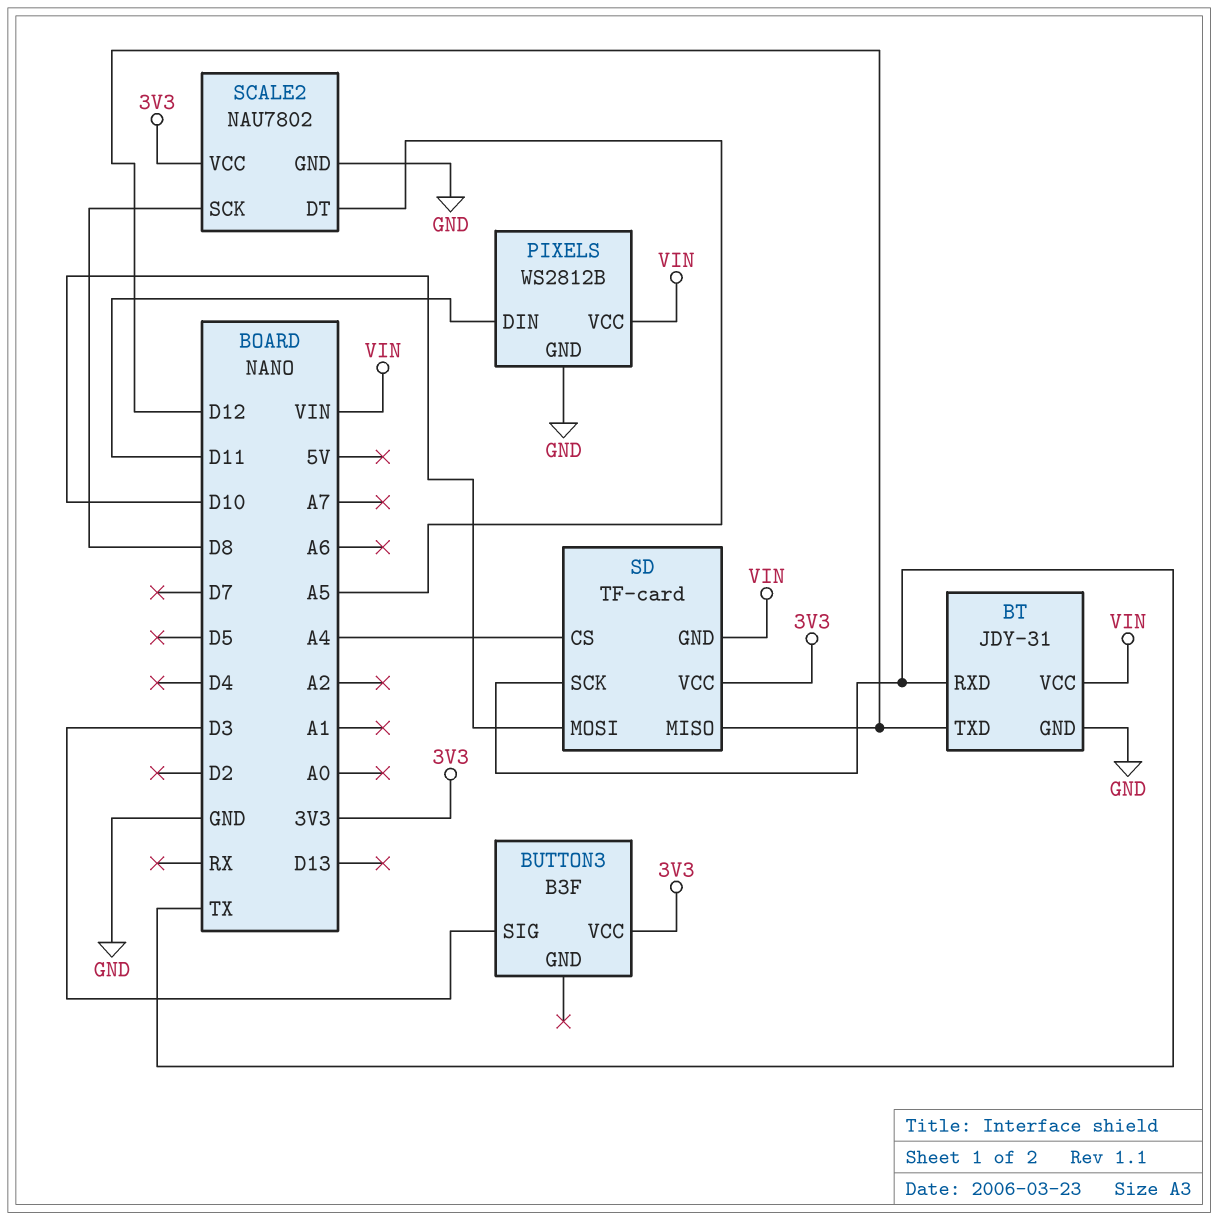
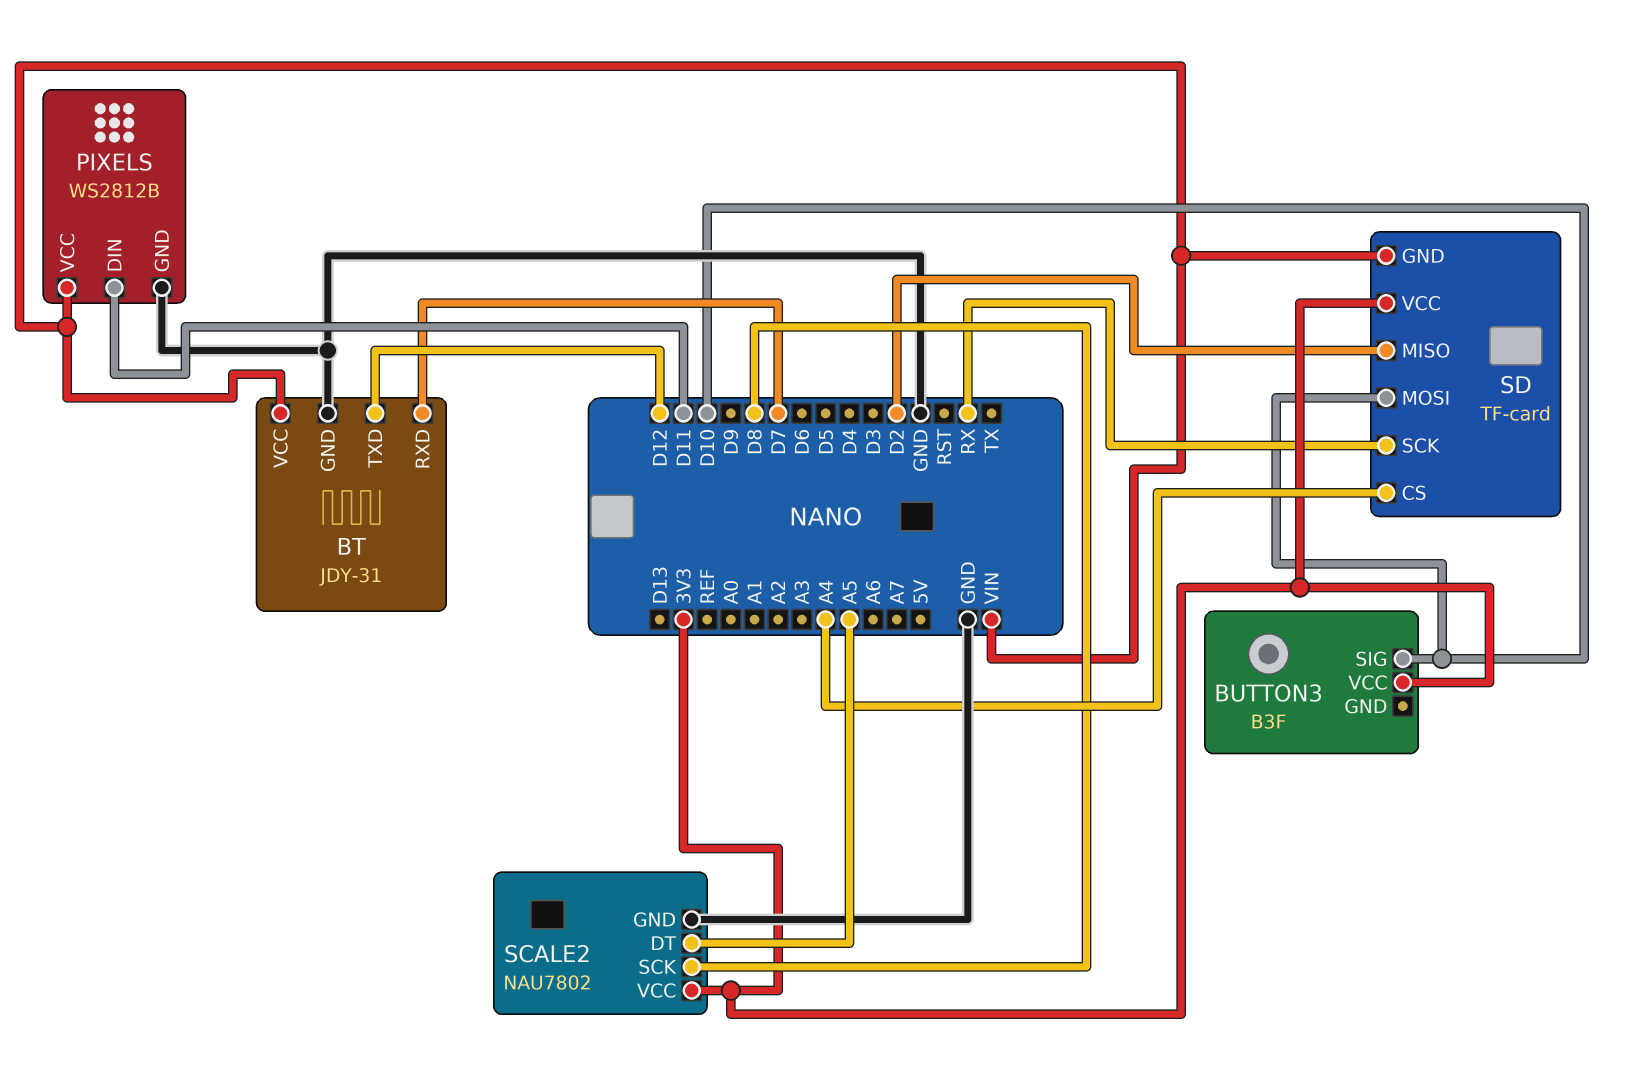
BT pin RXD: TX -> D7
BUTTON3 pin SIG: D3 -> D10
SD pin MISO: D12 -> D2
SD pin SCK: TX -> RX

